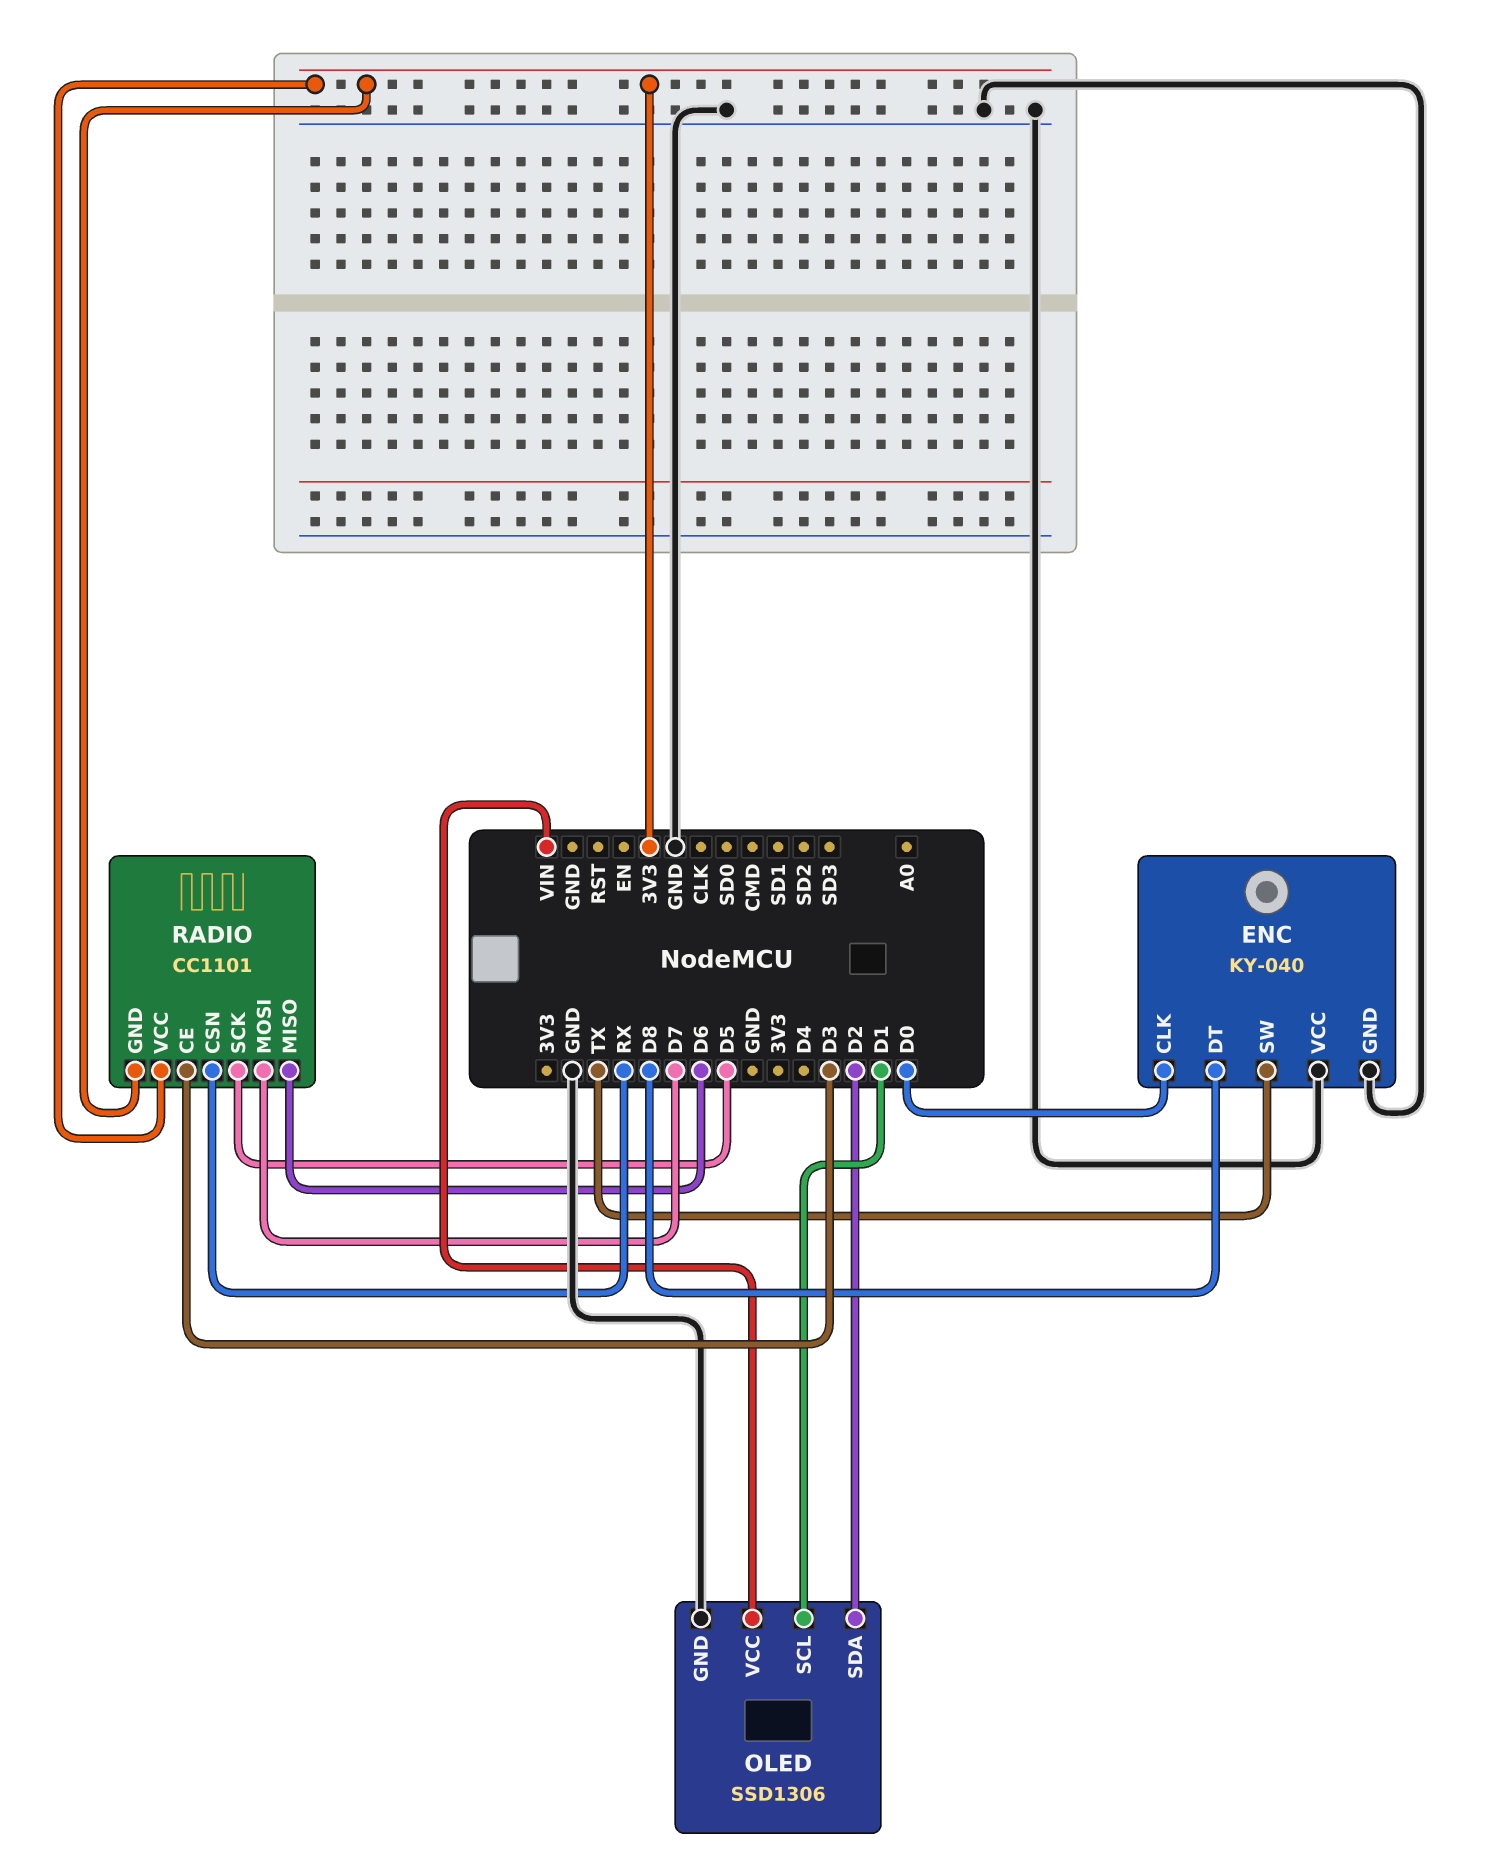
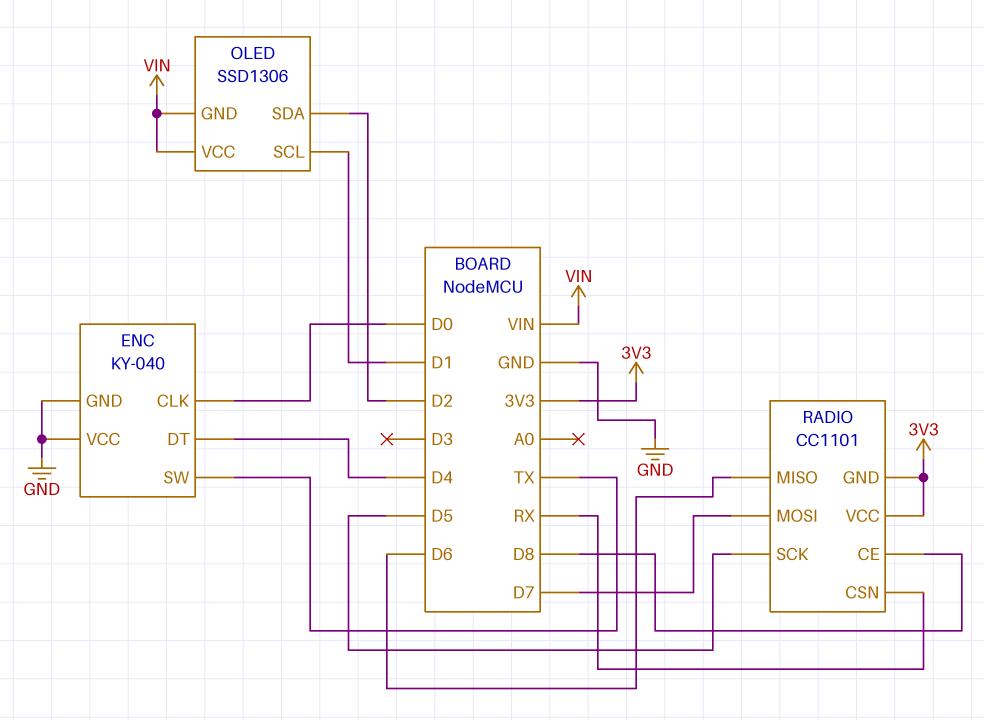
ENC pin DT: D8 -> D4
OLED pin GND: GND -> VIN
RADIO pin CE: D3 -> D8

